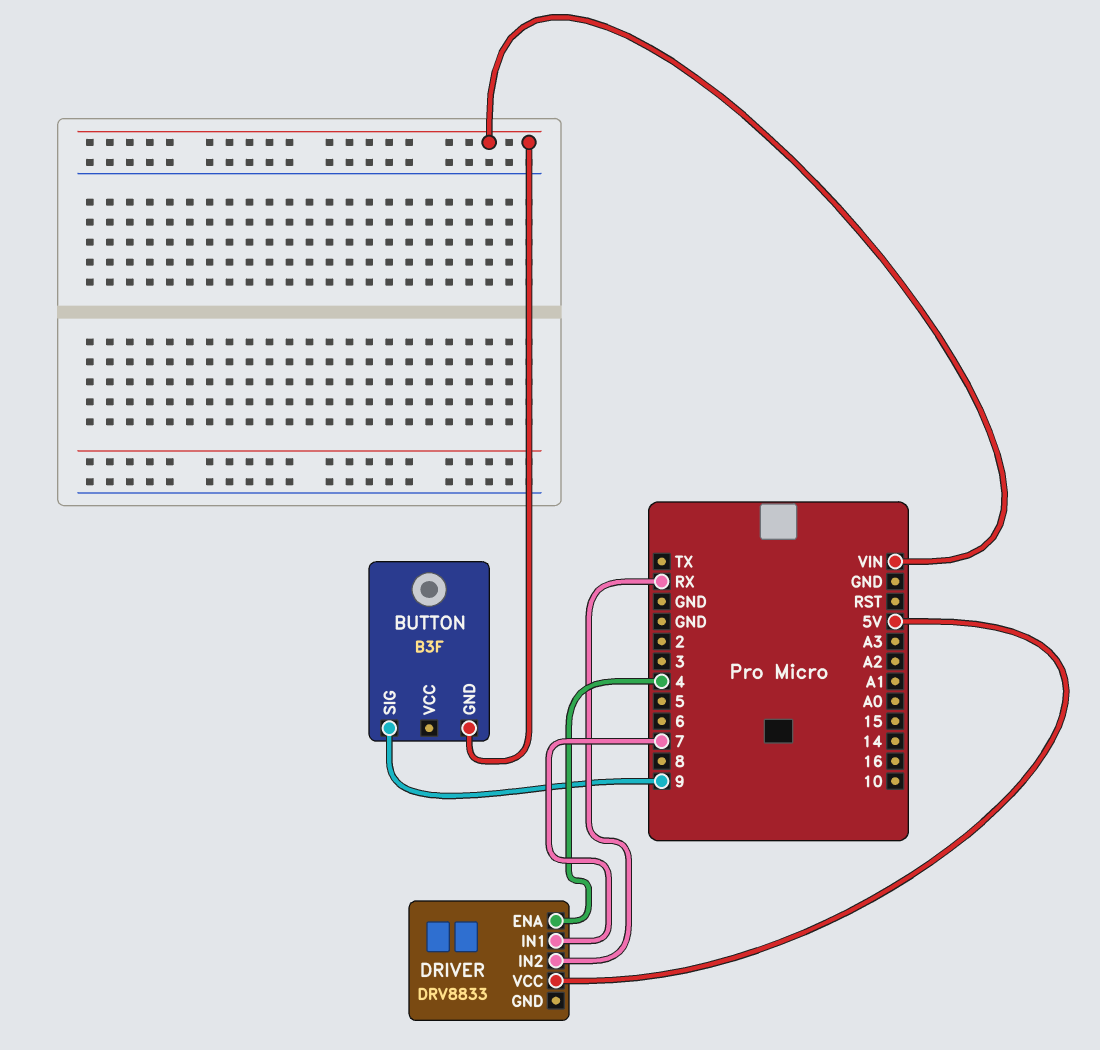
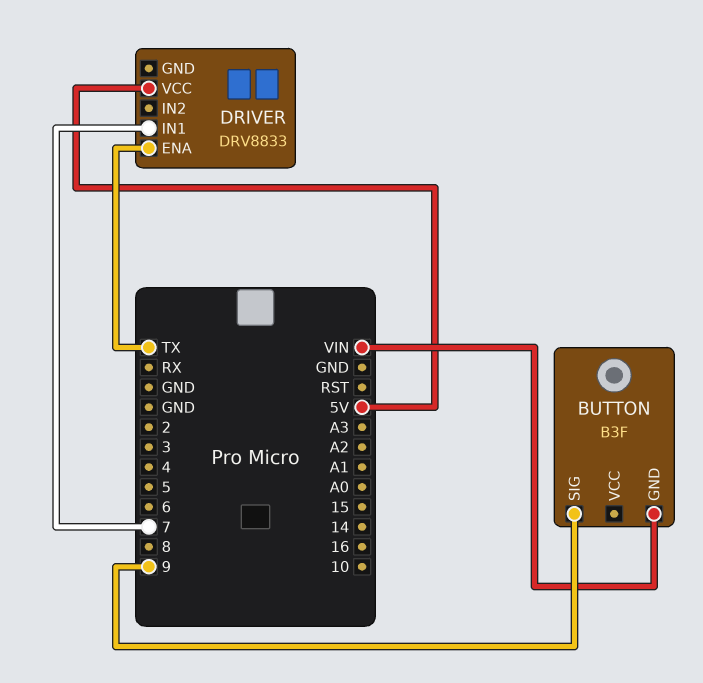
DRIVER pin ENA: 4 -> TX
DRIVER pin IN2: RX -> none

